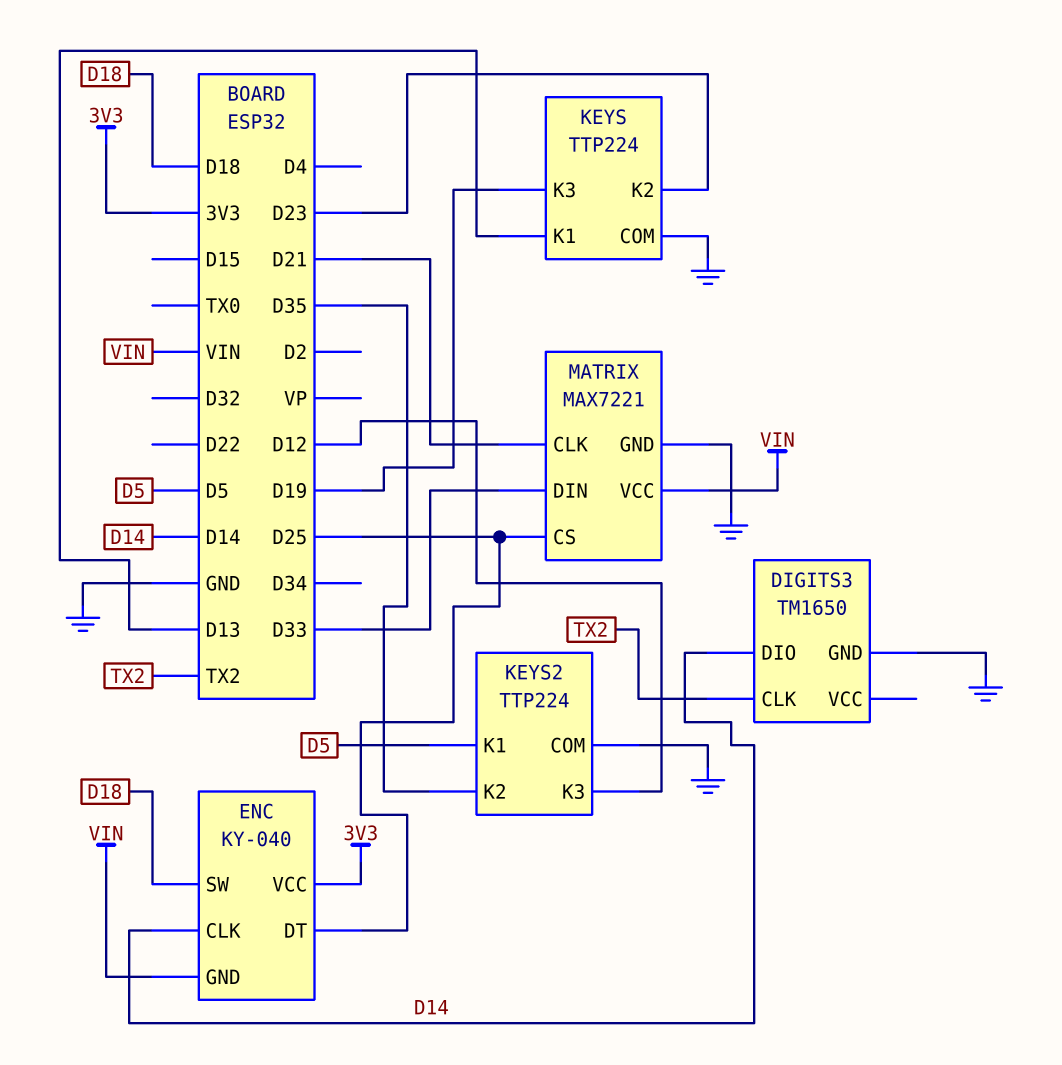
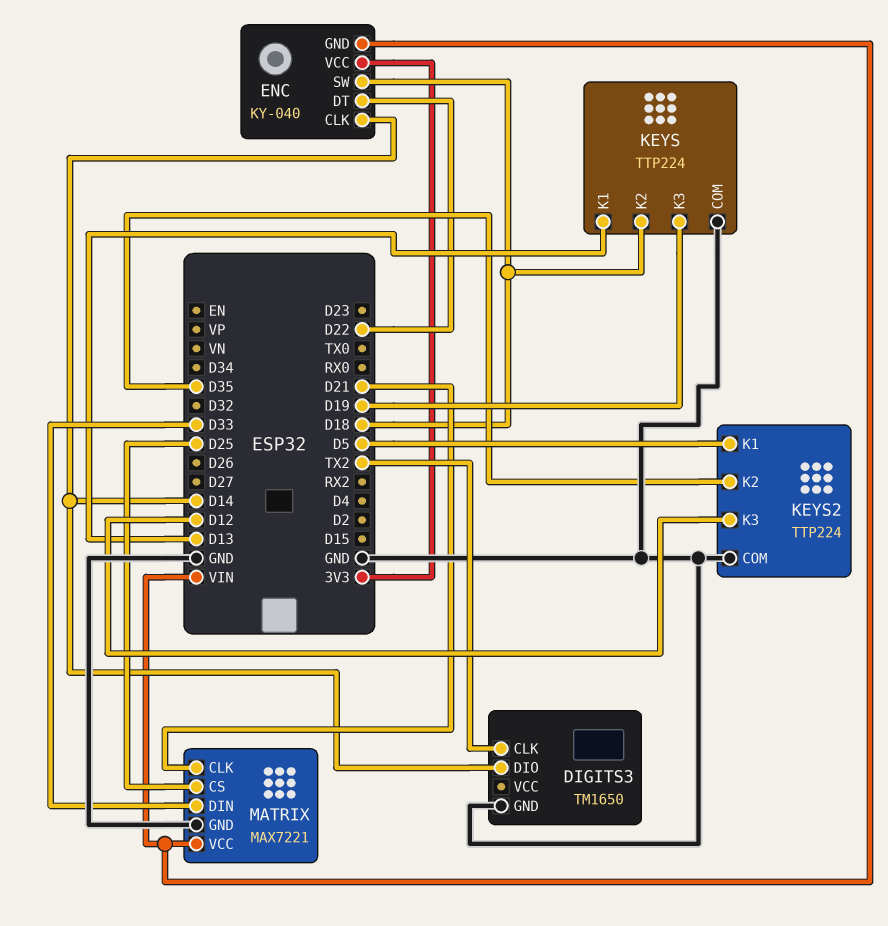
ENC pin DT: D25 -> D22
KEYS pin K2: D23 -> D18

